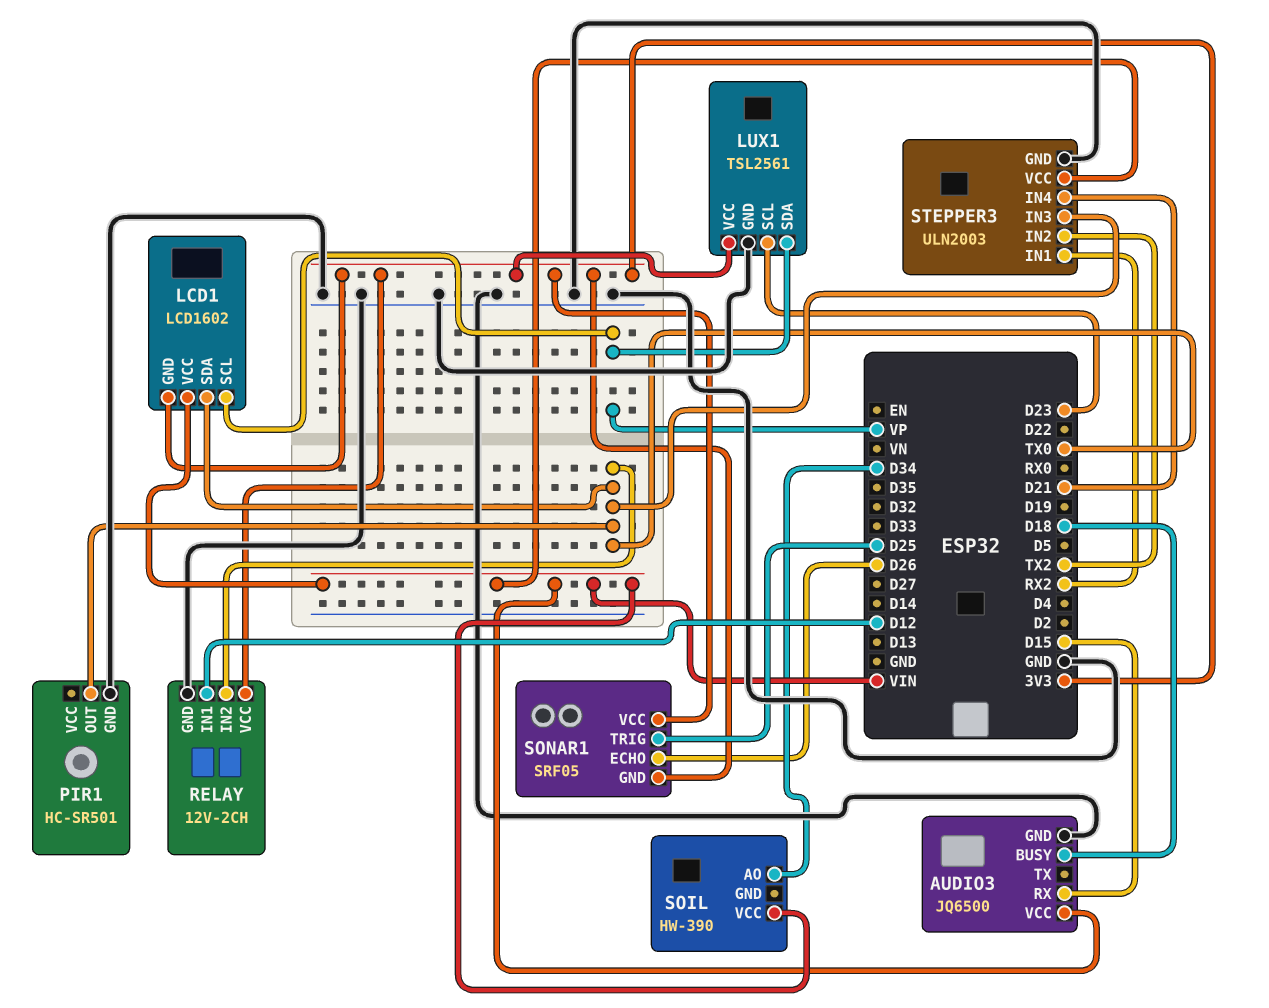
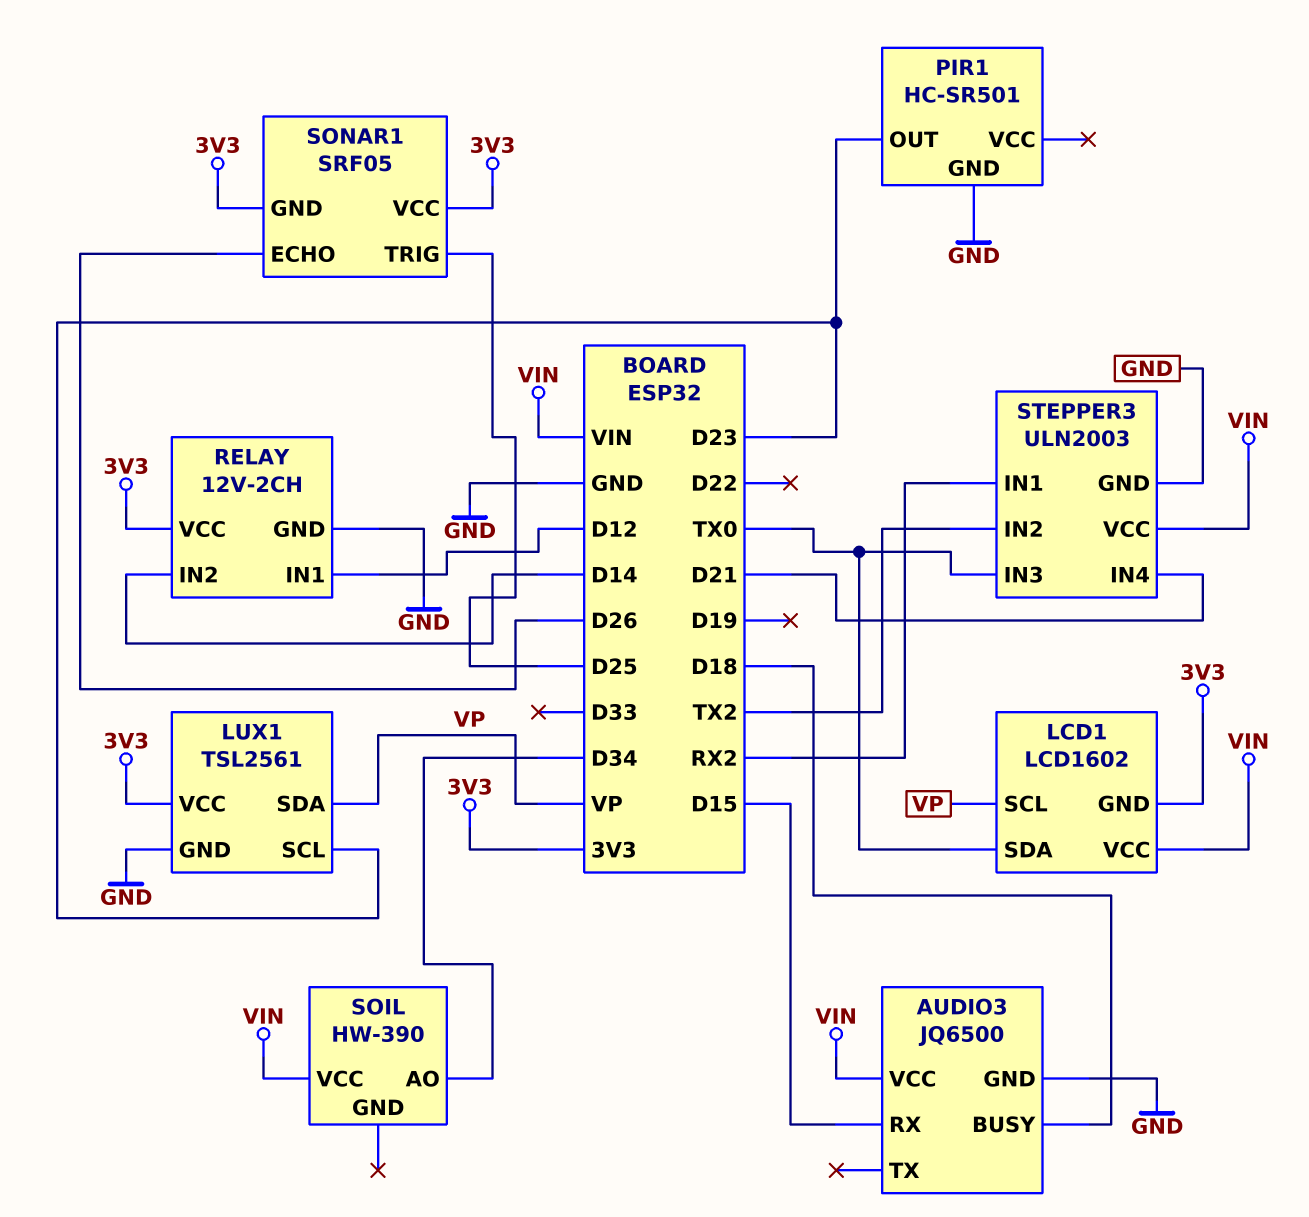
PIR1 pin OUT: TX0 -> D23
RELAY pin IN2: TX0 -> D14

